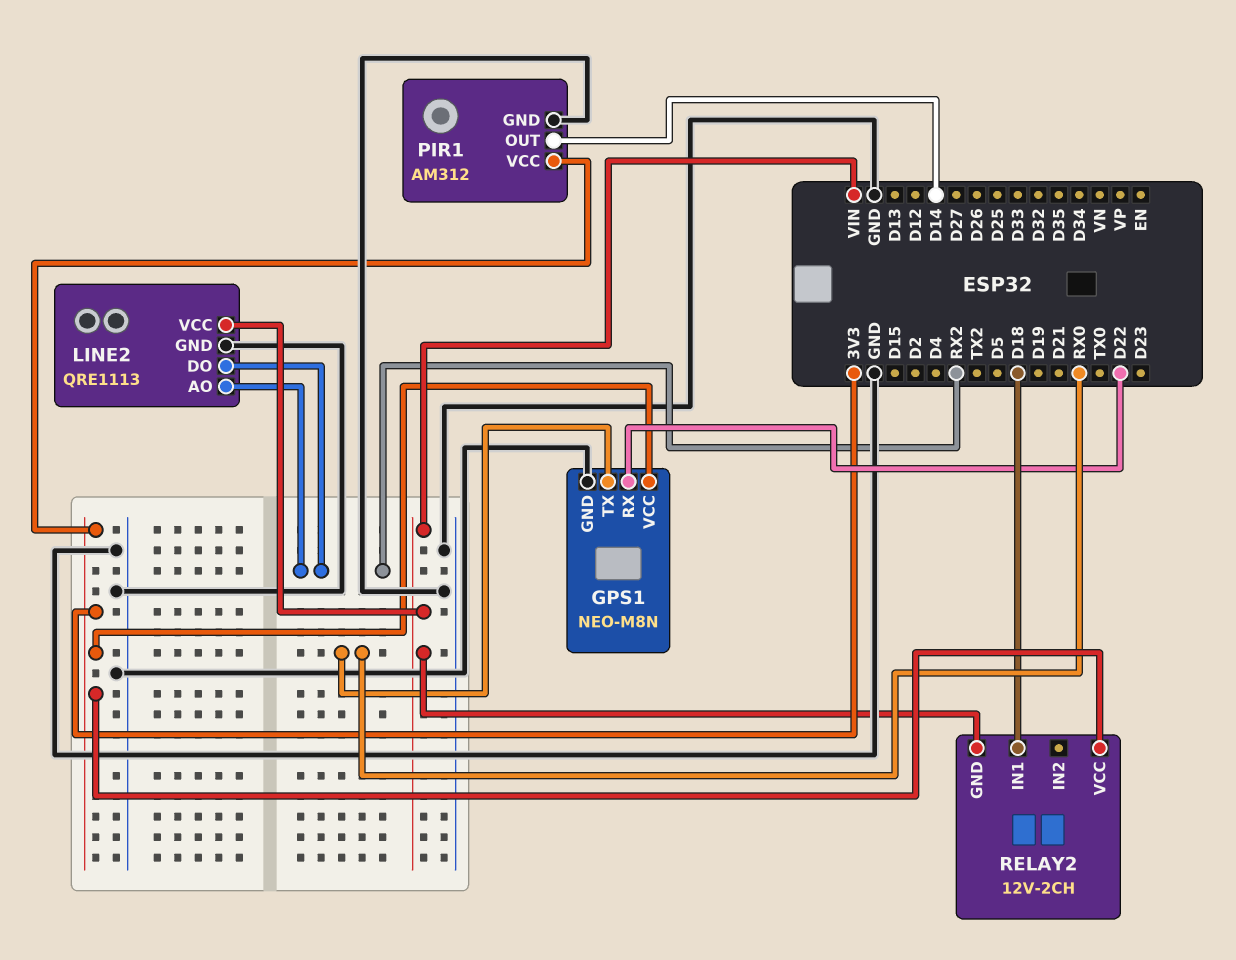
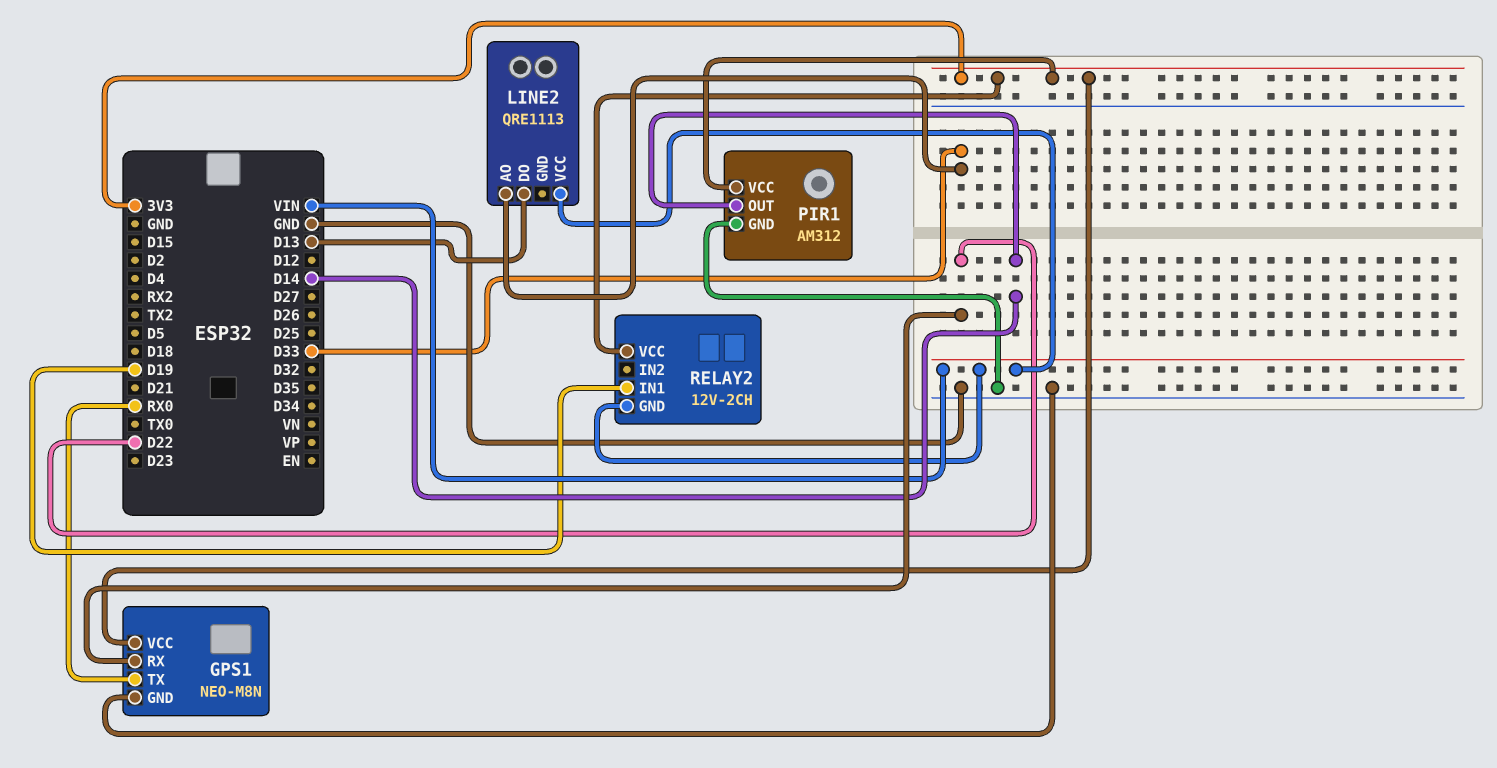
LINE2 pin AO: RX2 -> D33
LINE2 pin DO: RX2 -> D13
LINE2 pin GND: GND -> none
RELAY2 pin IN1: D18 -> D19

